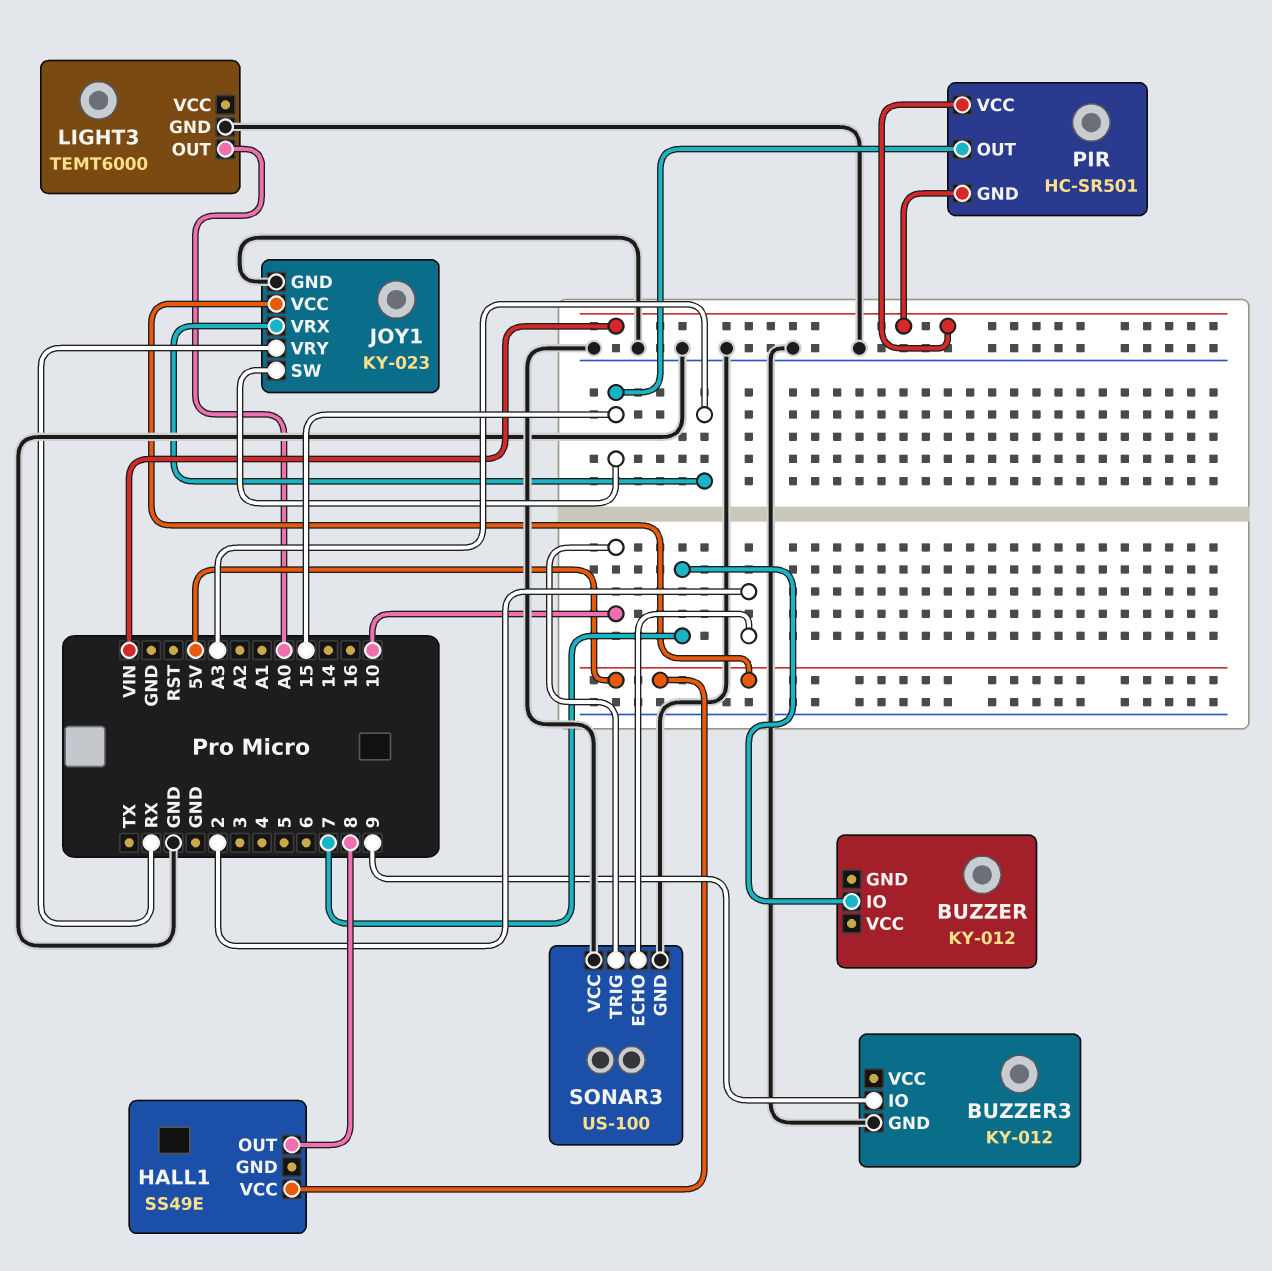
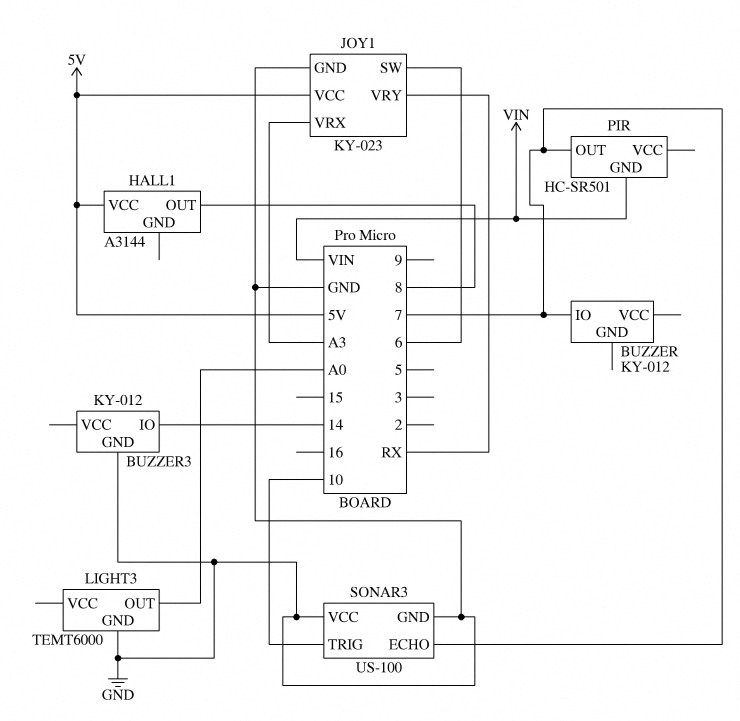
BUZZER3 pin IO: 9 -> 14
HALL1: SS49E -> A3144
JOY1 pin SW: 15 -> 6
PIR pin OUT: 15 -> 7
PIR pin VCC: VIN -> none
SONAR3 pin ECHO: 2 -> 7

